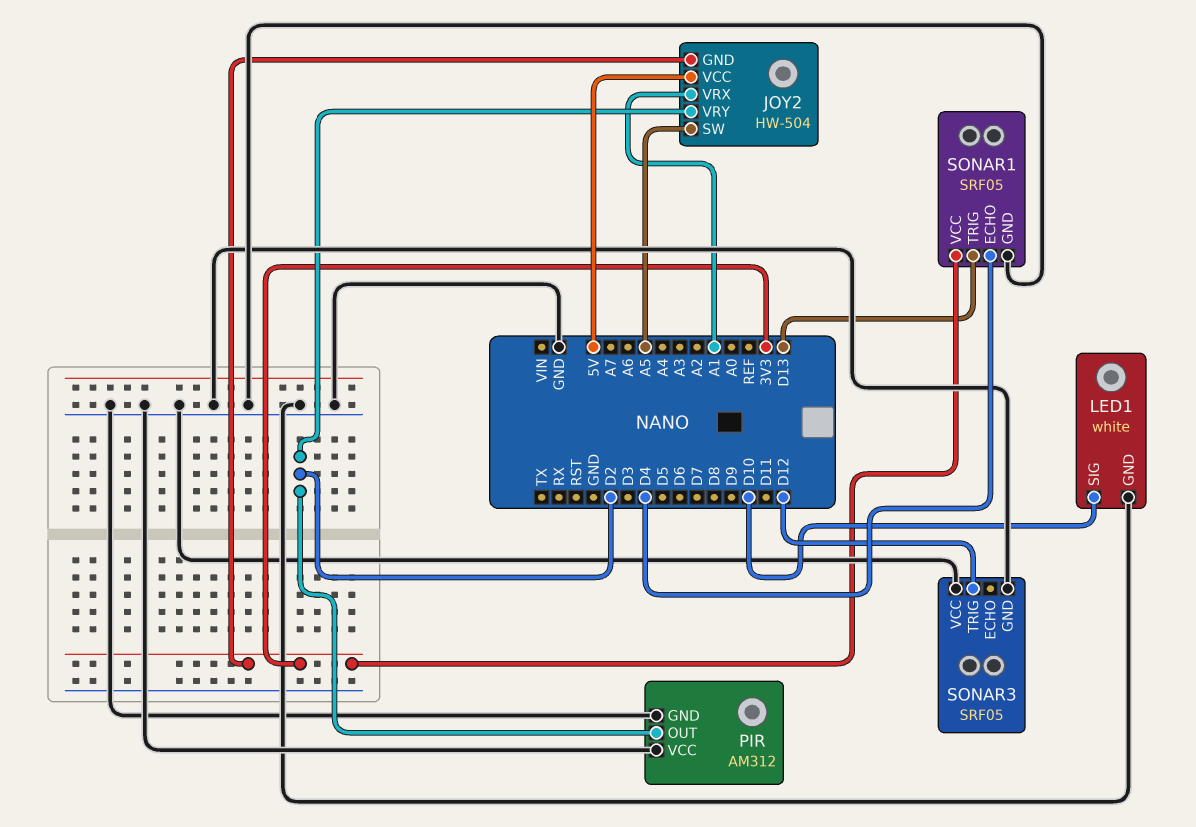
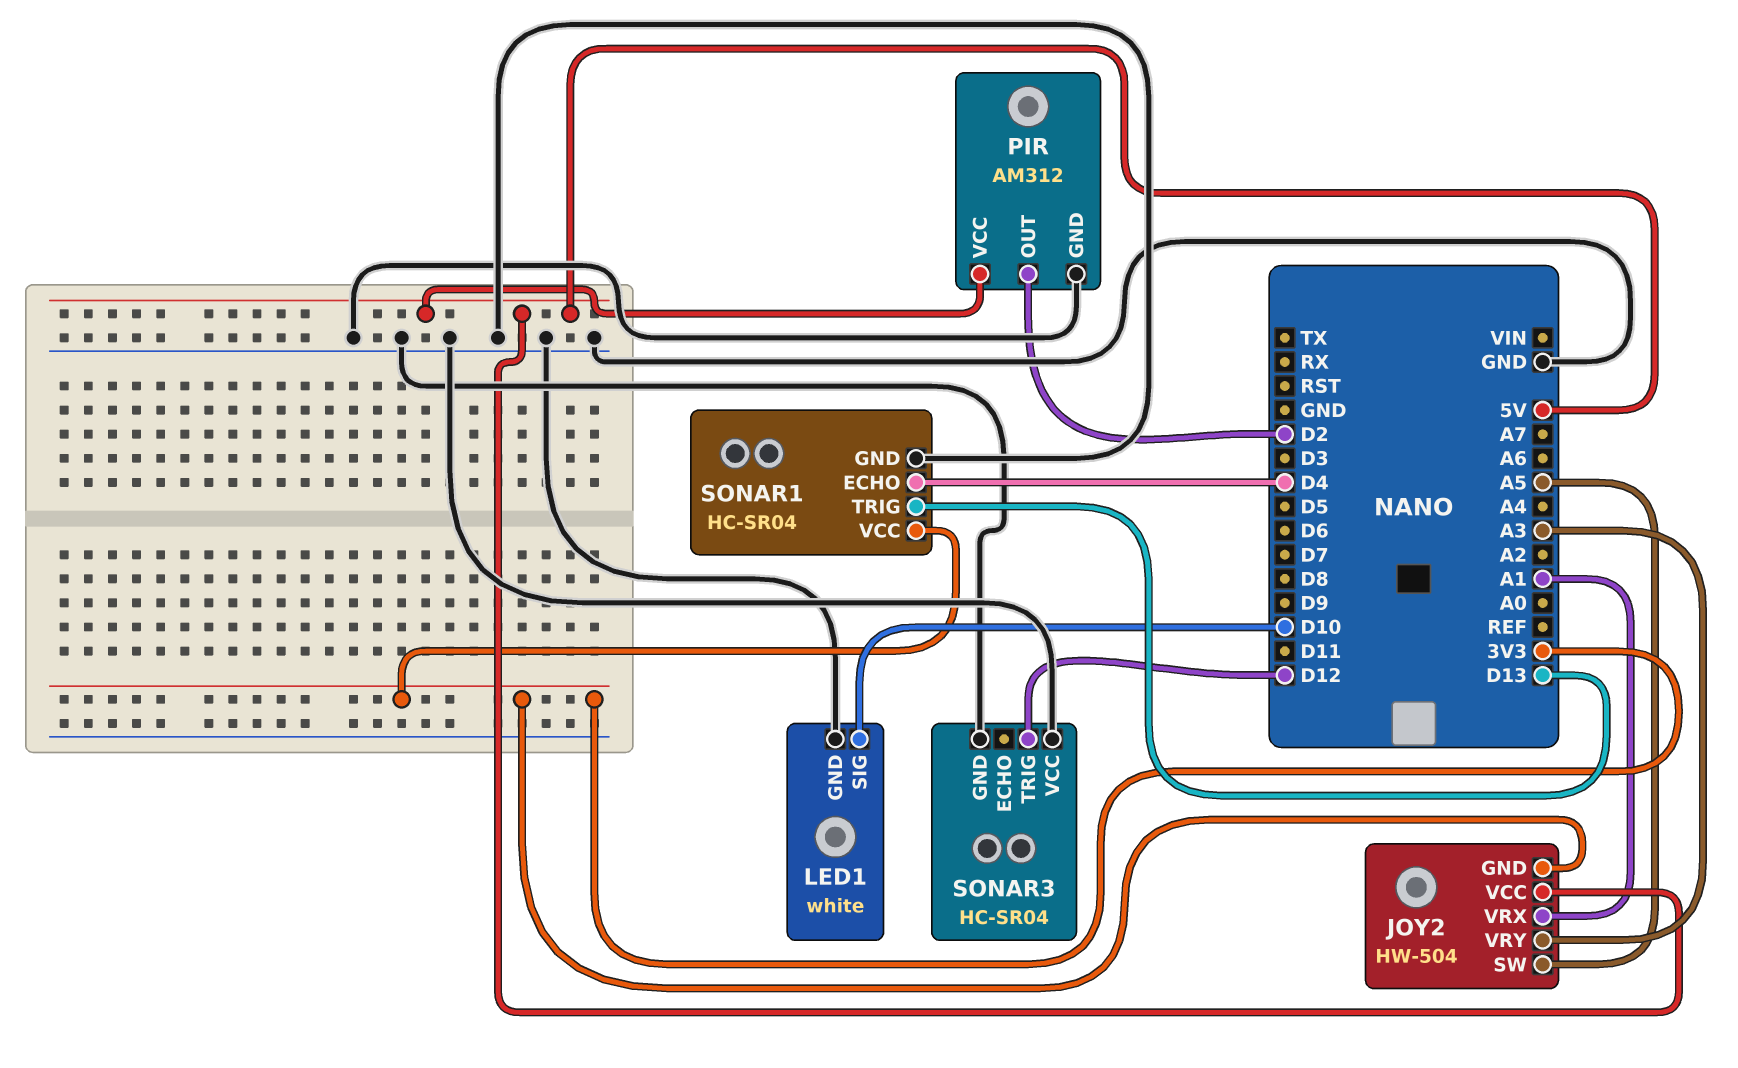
JOY2 pin VRY: D2 -> A3
PIR pin VCC: GND -> 5V
SONAR1: SRF05 -> HC-SR04
SONAR3: SRF05 -> HC-SR04

